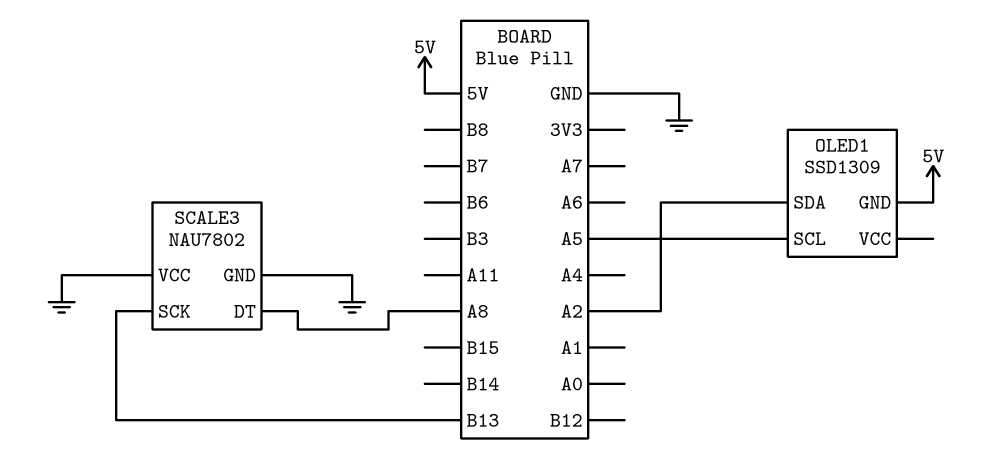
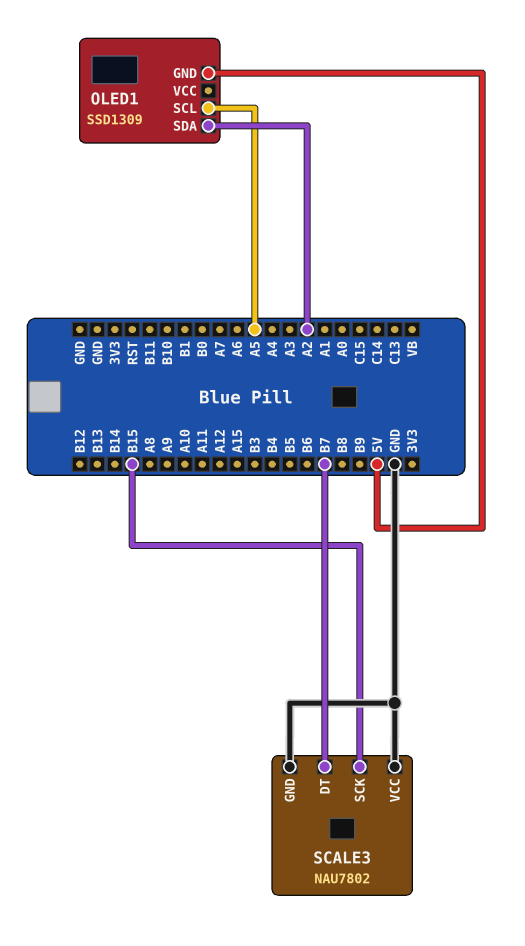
SCALE3 pin DT: A8 -> B7
SCALE3 pin SCK: B13 -> B15

